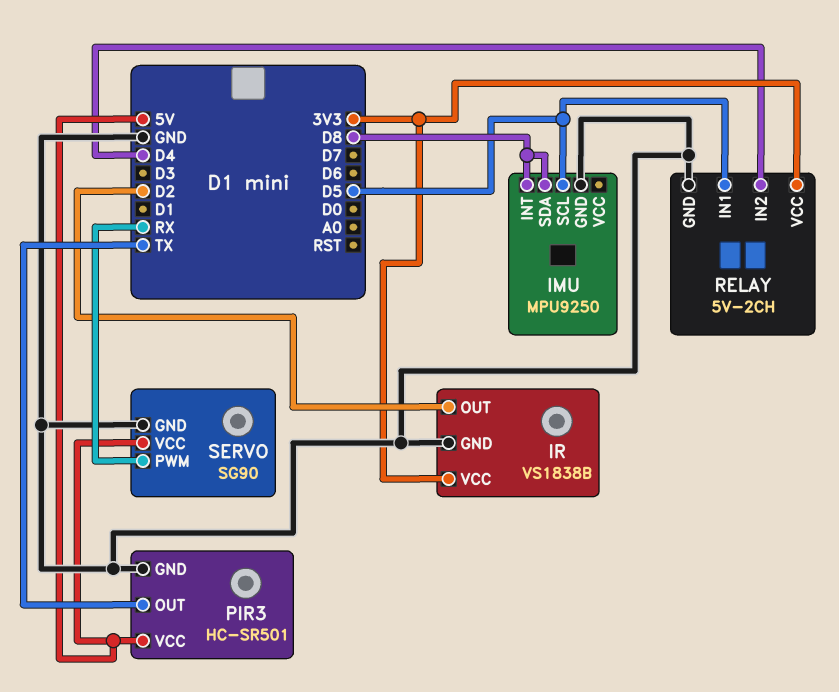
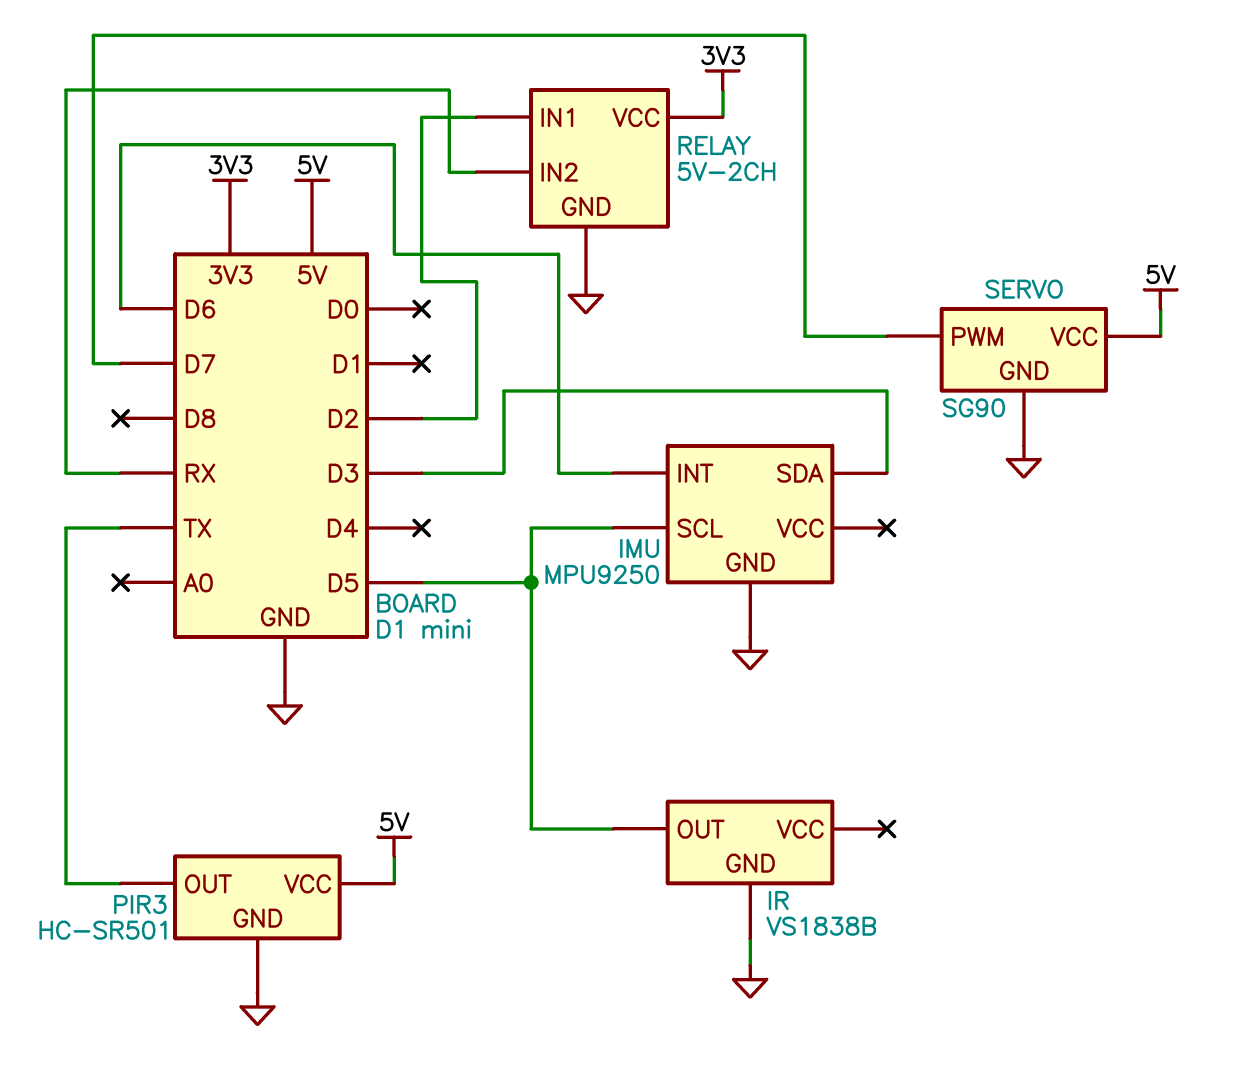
IMU pin INT: D8 -> D6
IMU pin SDA: D8 -> D3
IR pin OUT: D2 -> D5
IR pin VCC: 3V3 -> none
RELAY pin IN1: D5 -> D2
RELAY pin IN2: D4 -> RX
SERVO pin PWM: RX -> D7

